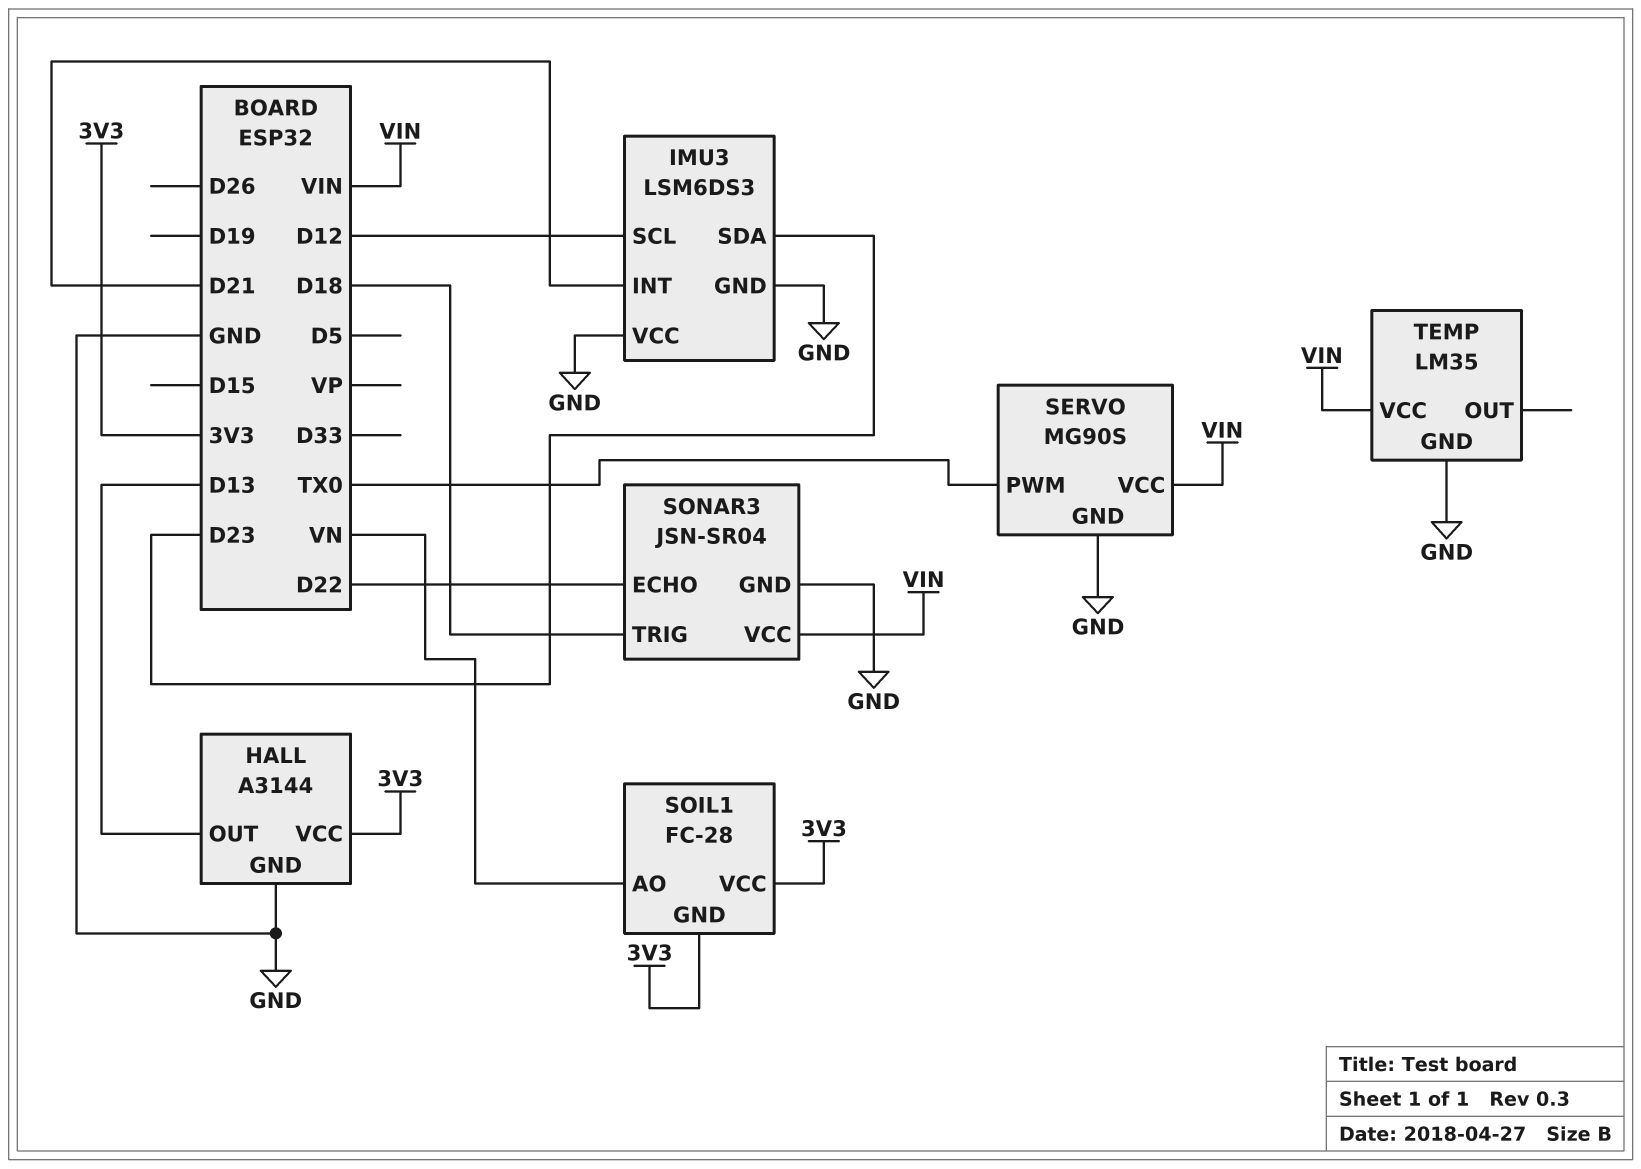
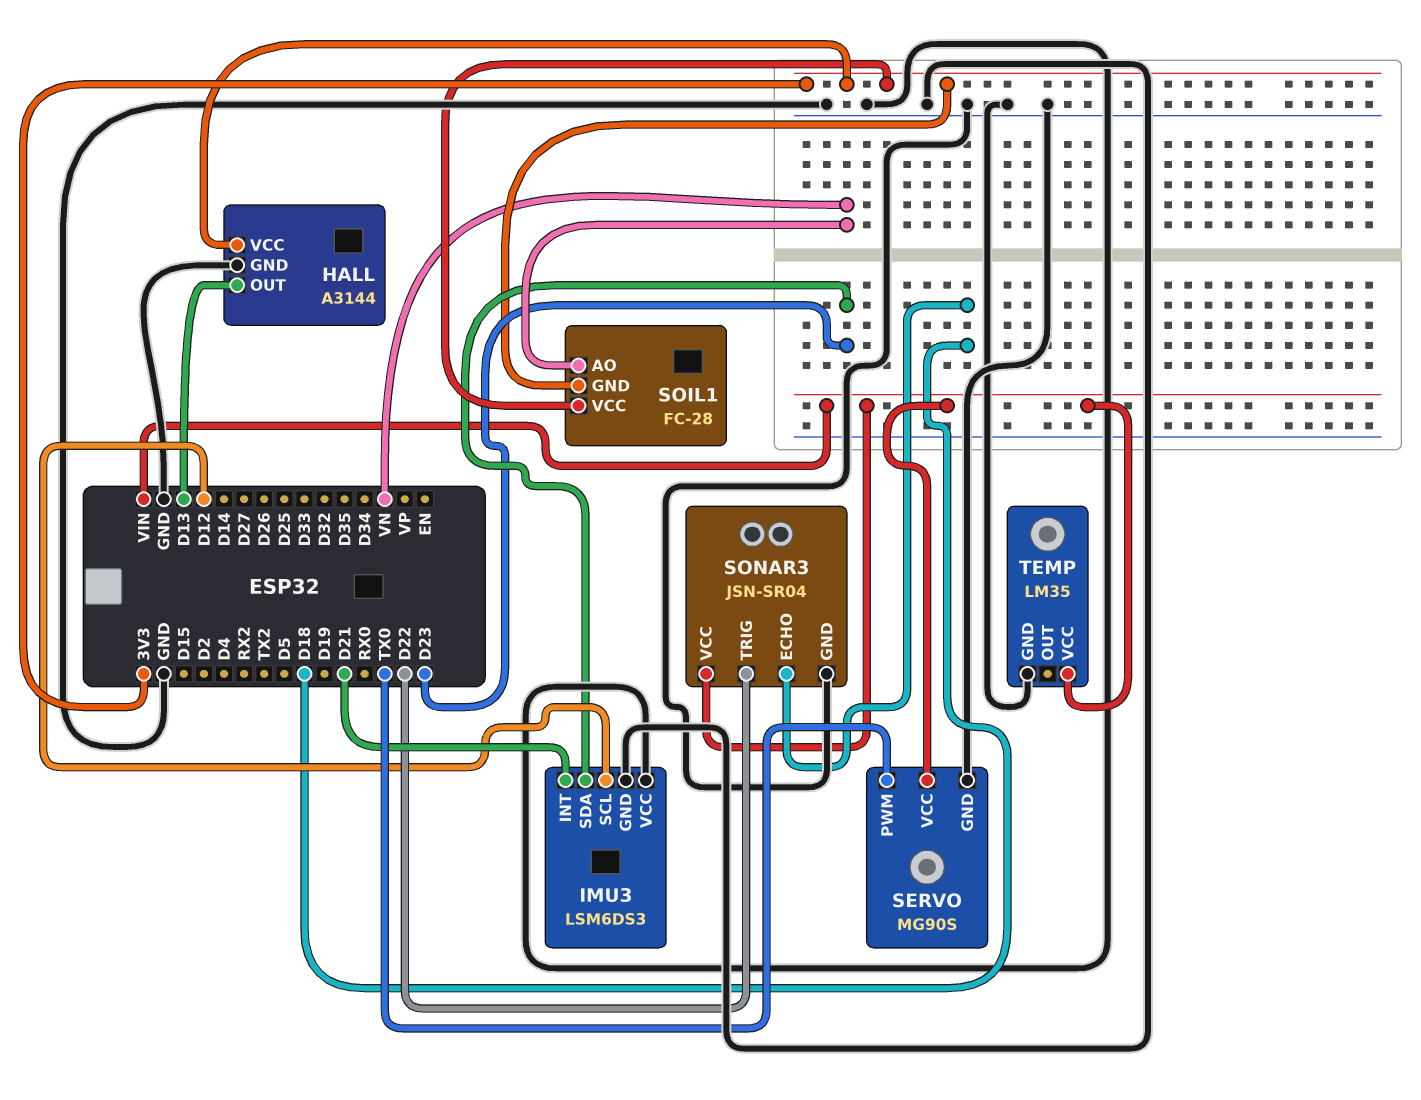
SONAR3 pin ECHO: D22 -> D18
SONAR3 pin TRIG: D18 -> D22

